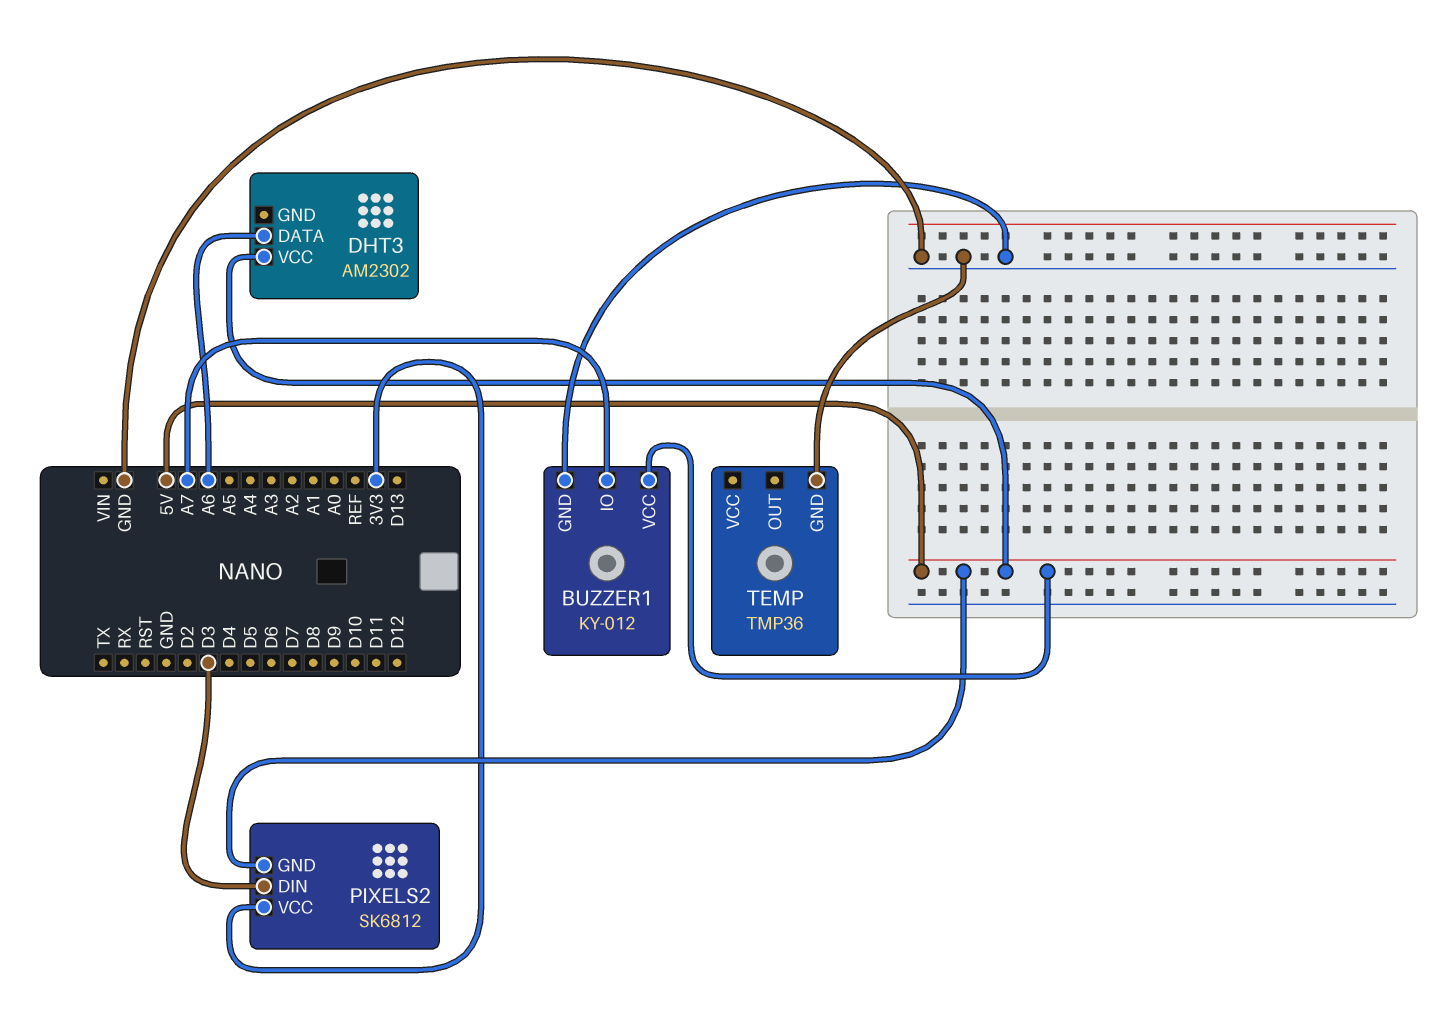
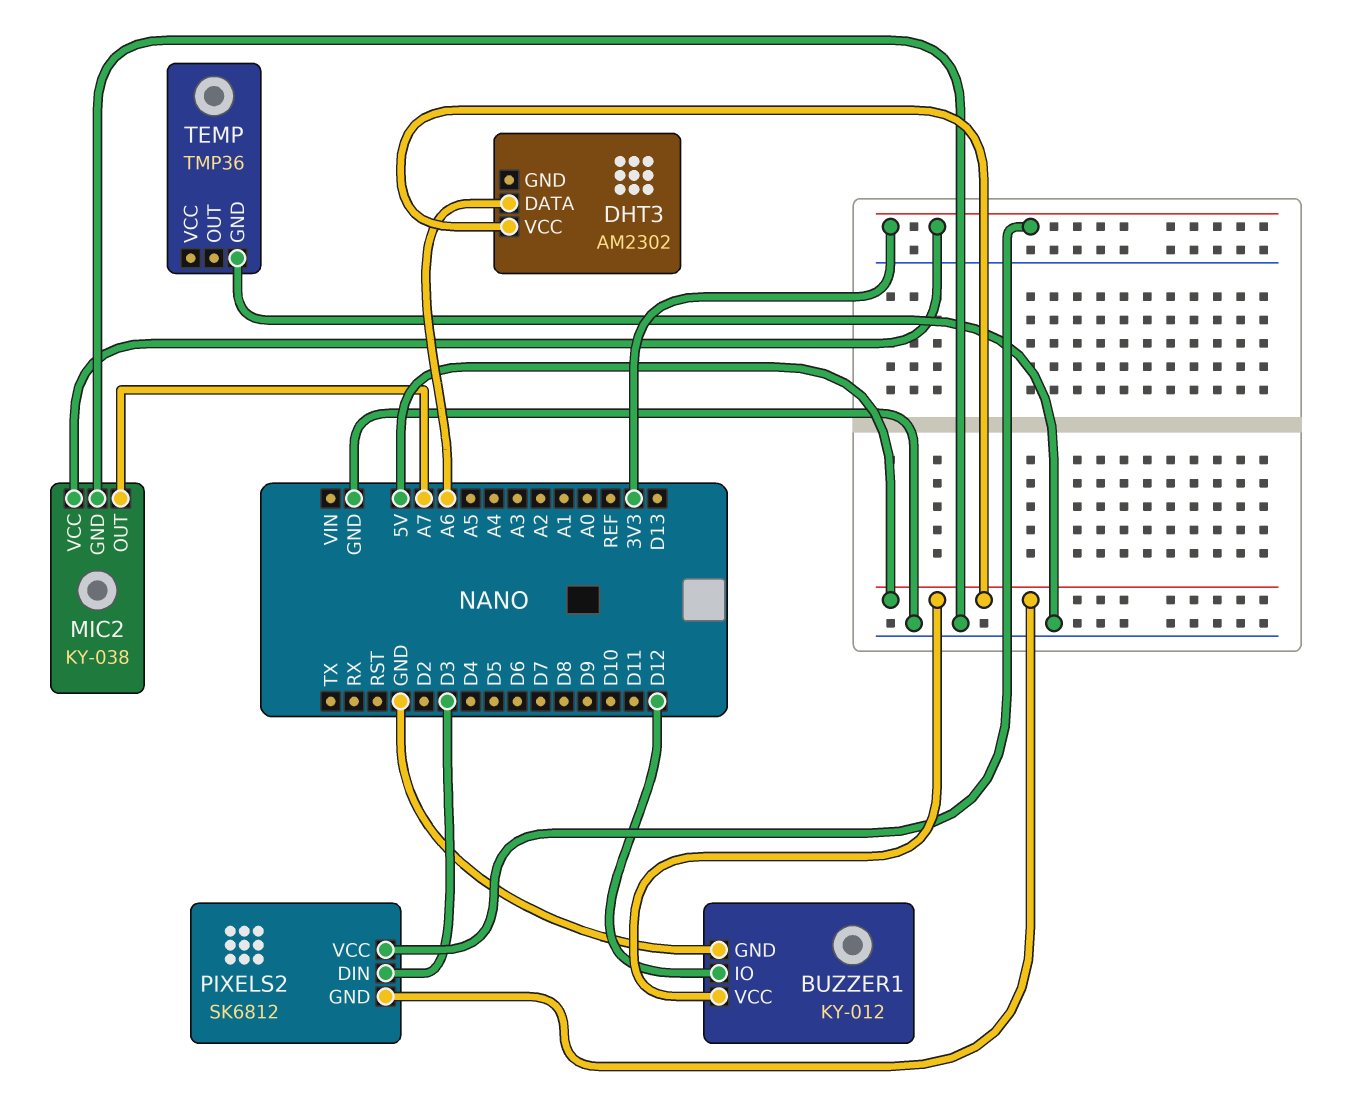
BUZZER1 pin IO: A7 -> D12
MIC2: none -> KY-038
MIC2 pin GND: none -> GND
MIC2 pin OUT: none -> A7
MIC2 pin VCC: none -> 3V3

